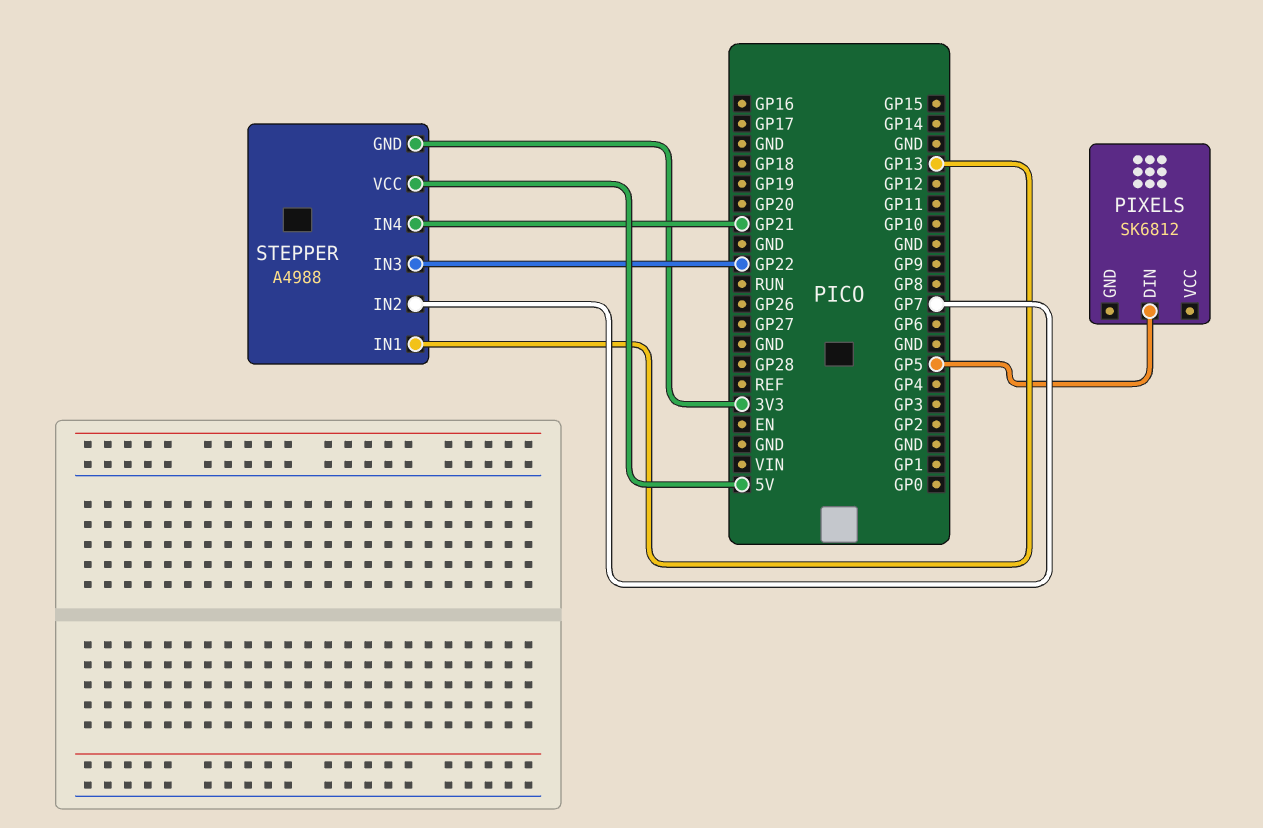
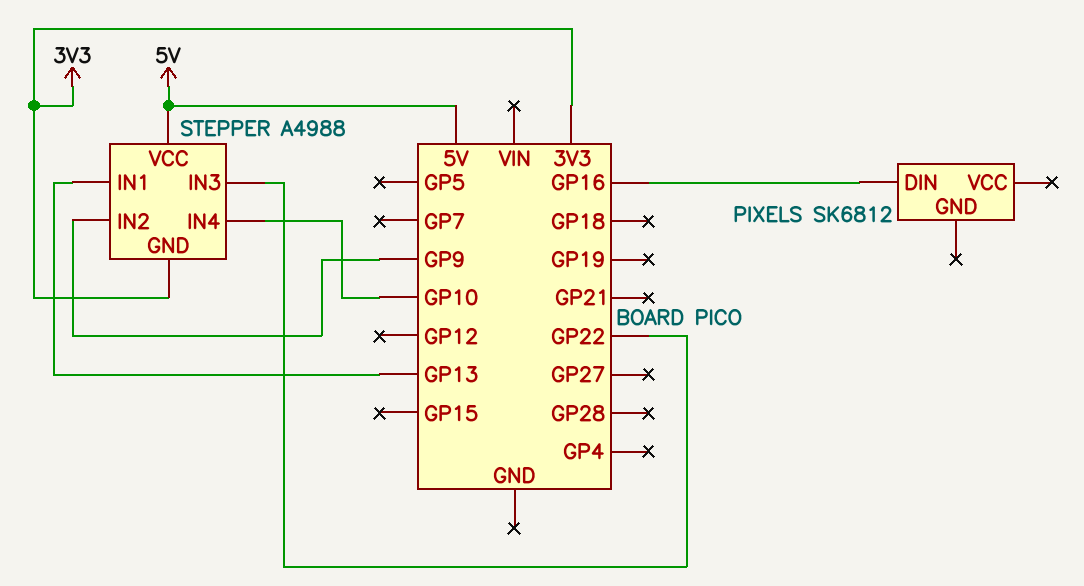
PIXELS pin DIN: GP5 -> GP16
STEPPER pin IN2: GP7 -> GP9
STEPPER pin IN4: GP21 -> GP10

